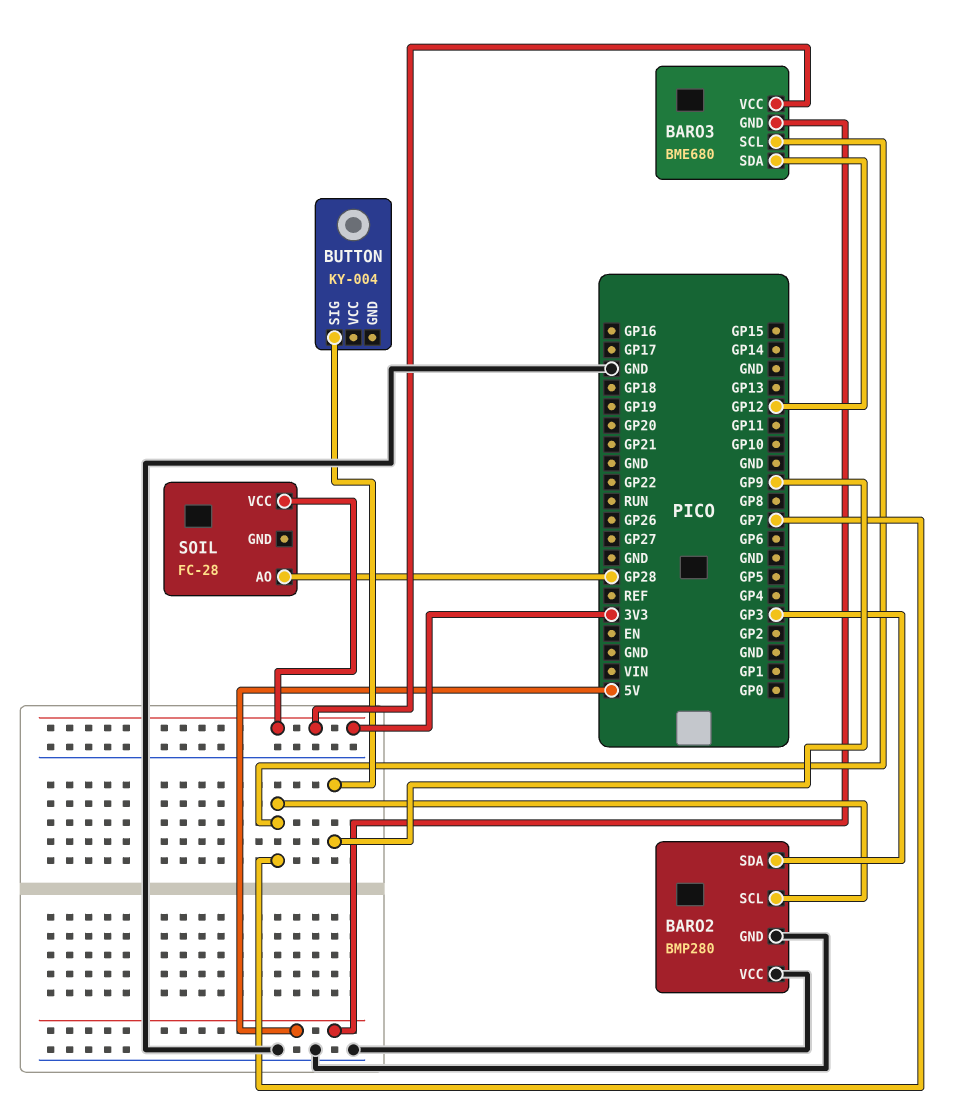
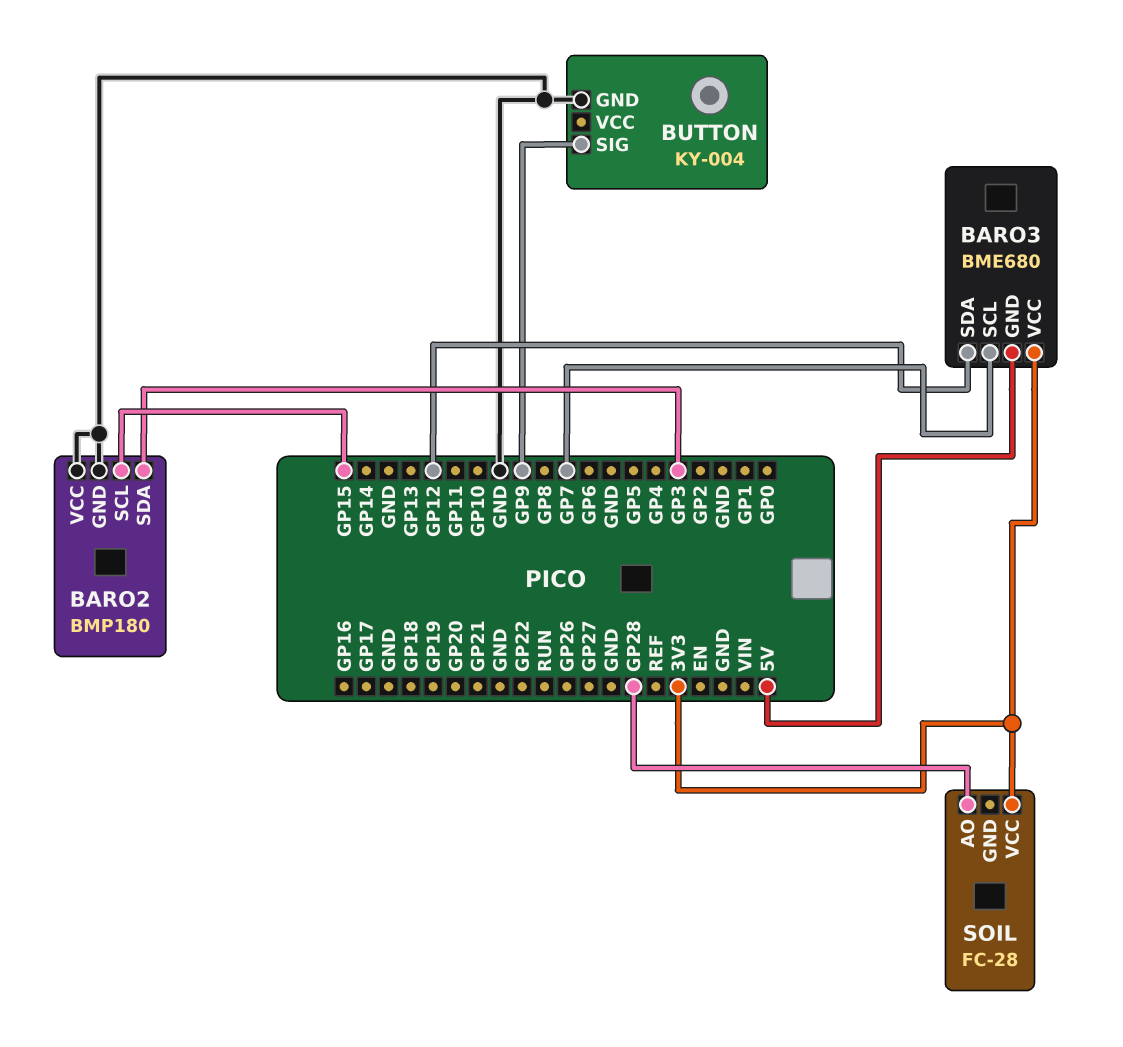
BARO2: BMP280 -> BMP180
BARO2 pin SCL: GP7 -> GP15
BUTTON pin GND: none -> GND

